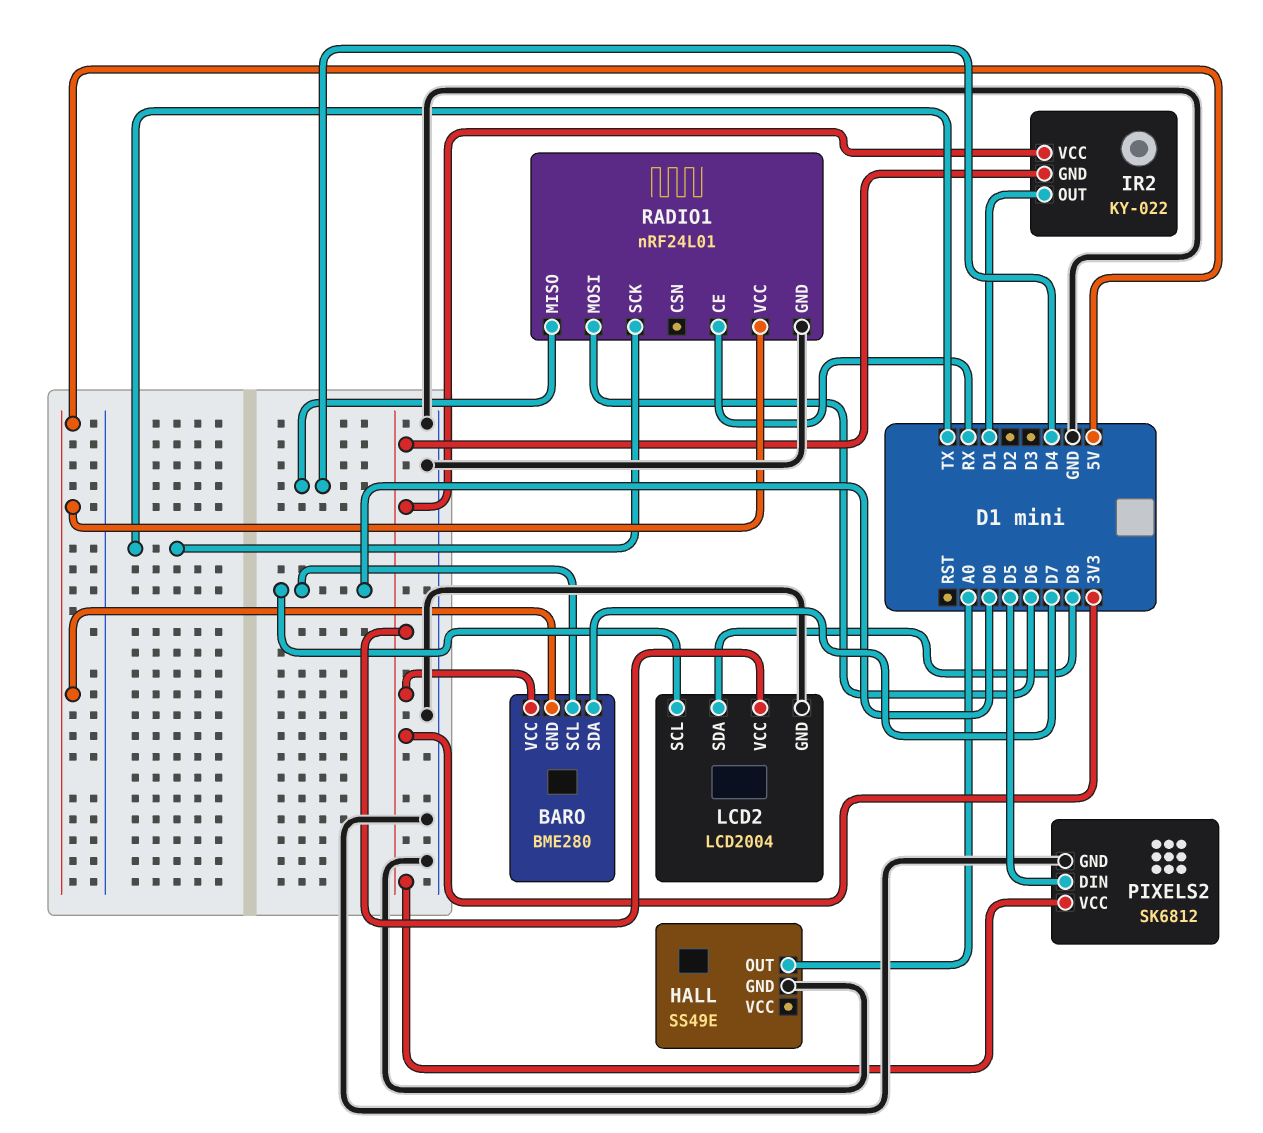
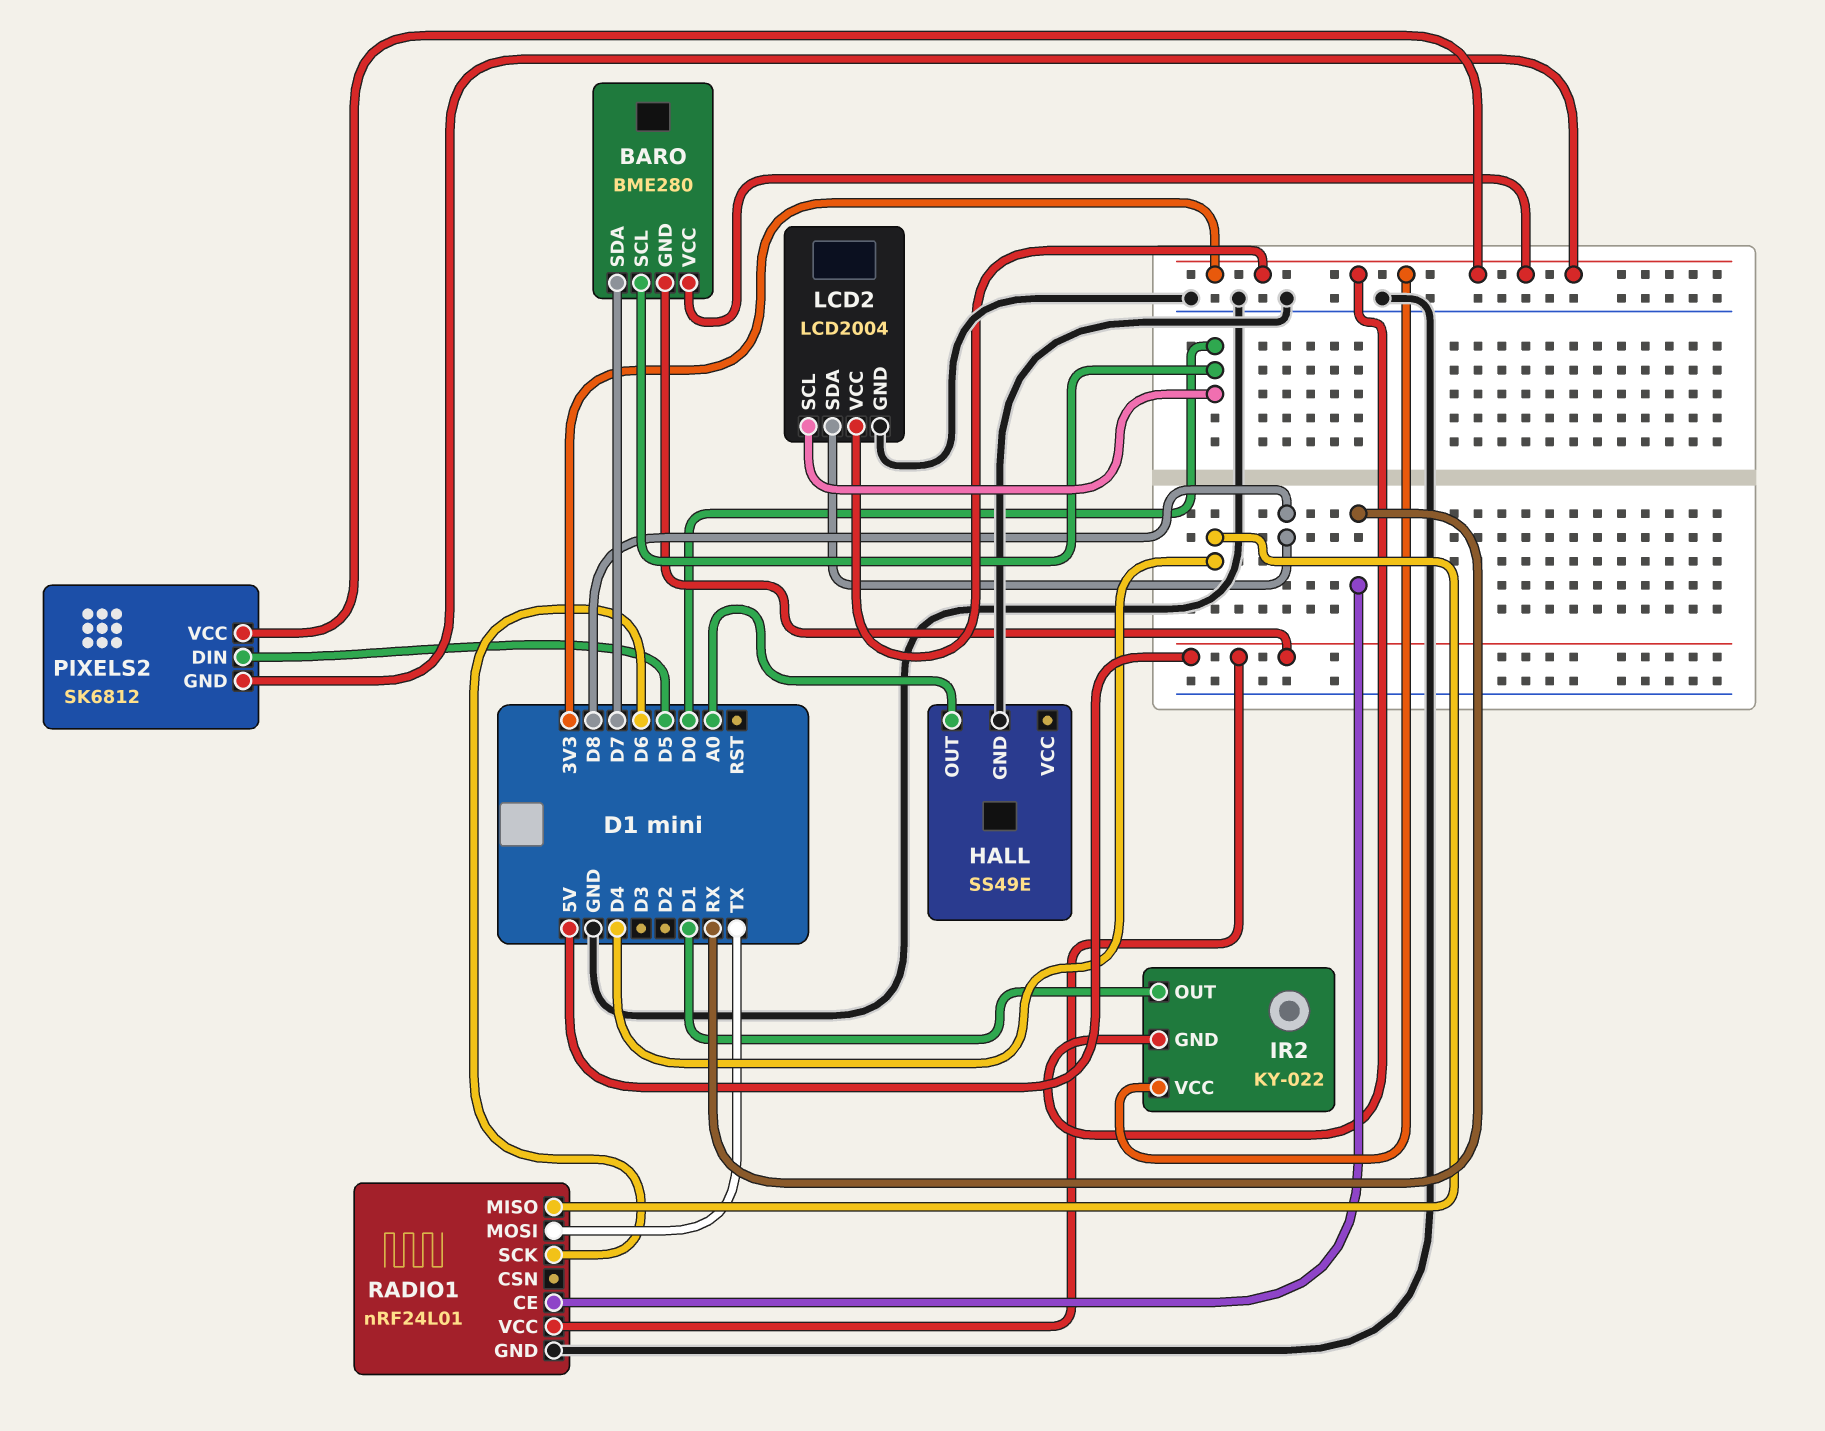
PIXELS2 pin GND: GND -> 3V3
RADIO1 pin MOSI: D6 -> TX
RADIO1 pin SCK: TX -> D6

